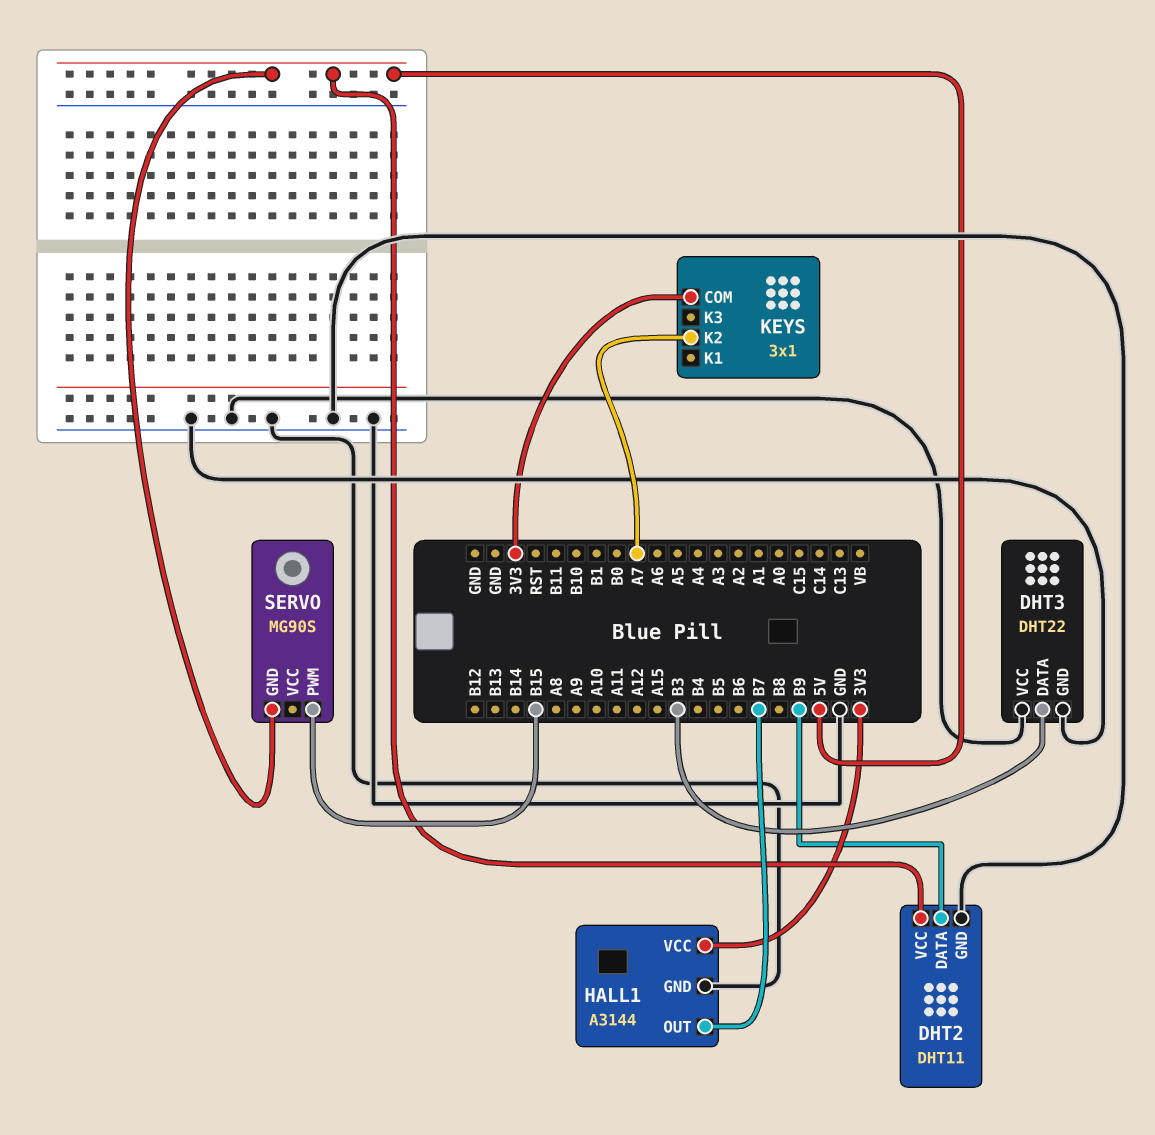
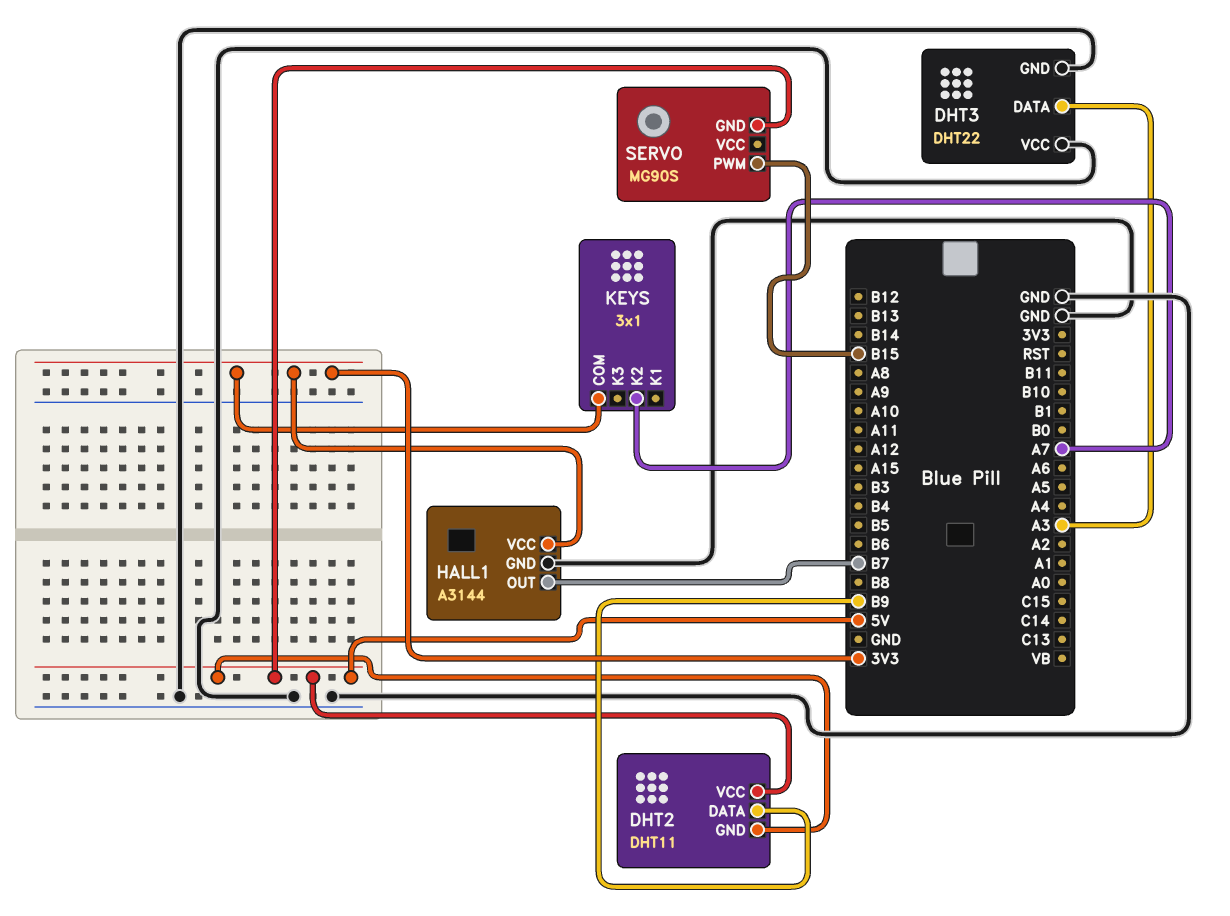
DHT2 pin GND: GND -> 5V
DHT3 pin DATA: B3 -> A3

